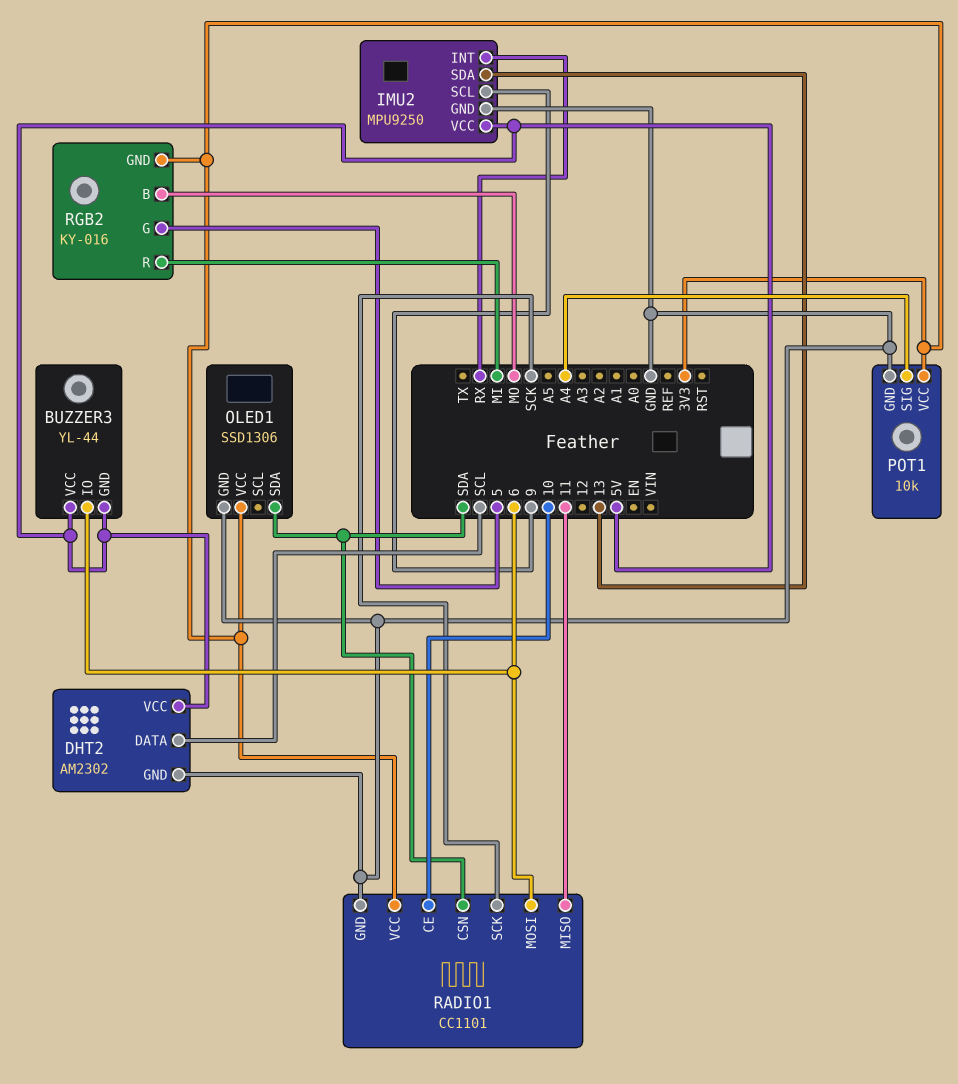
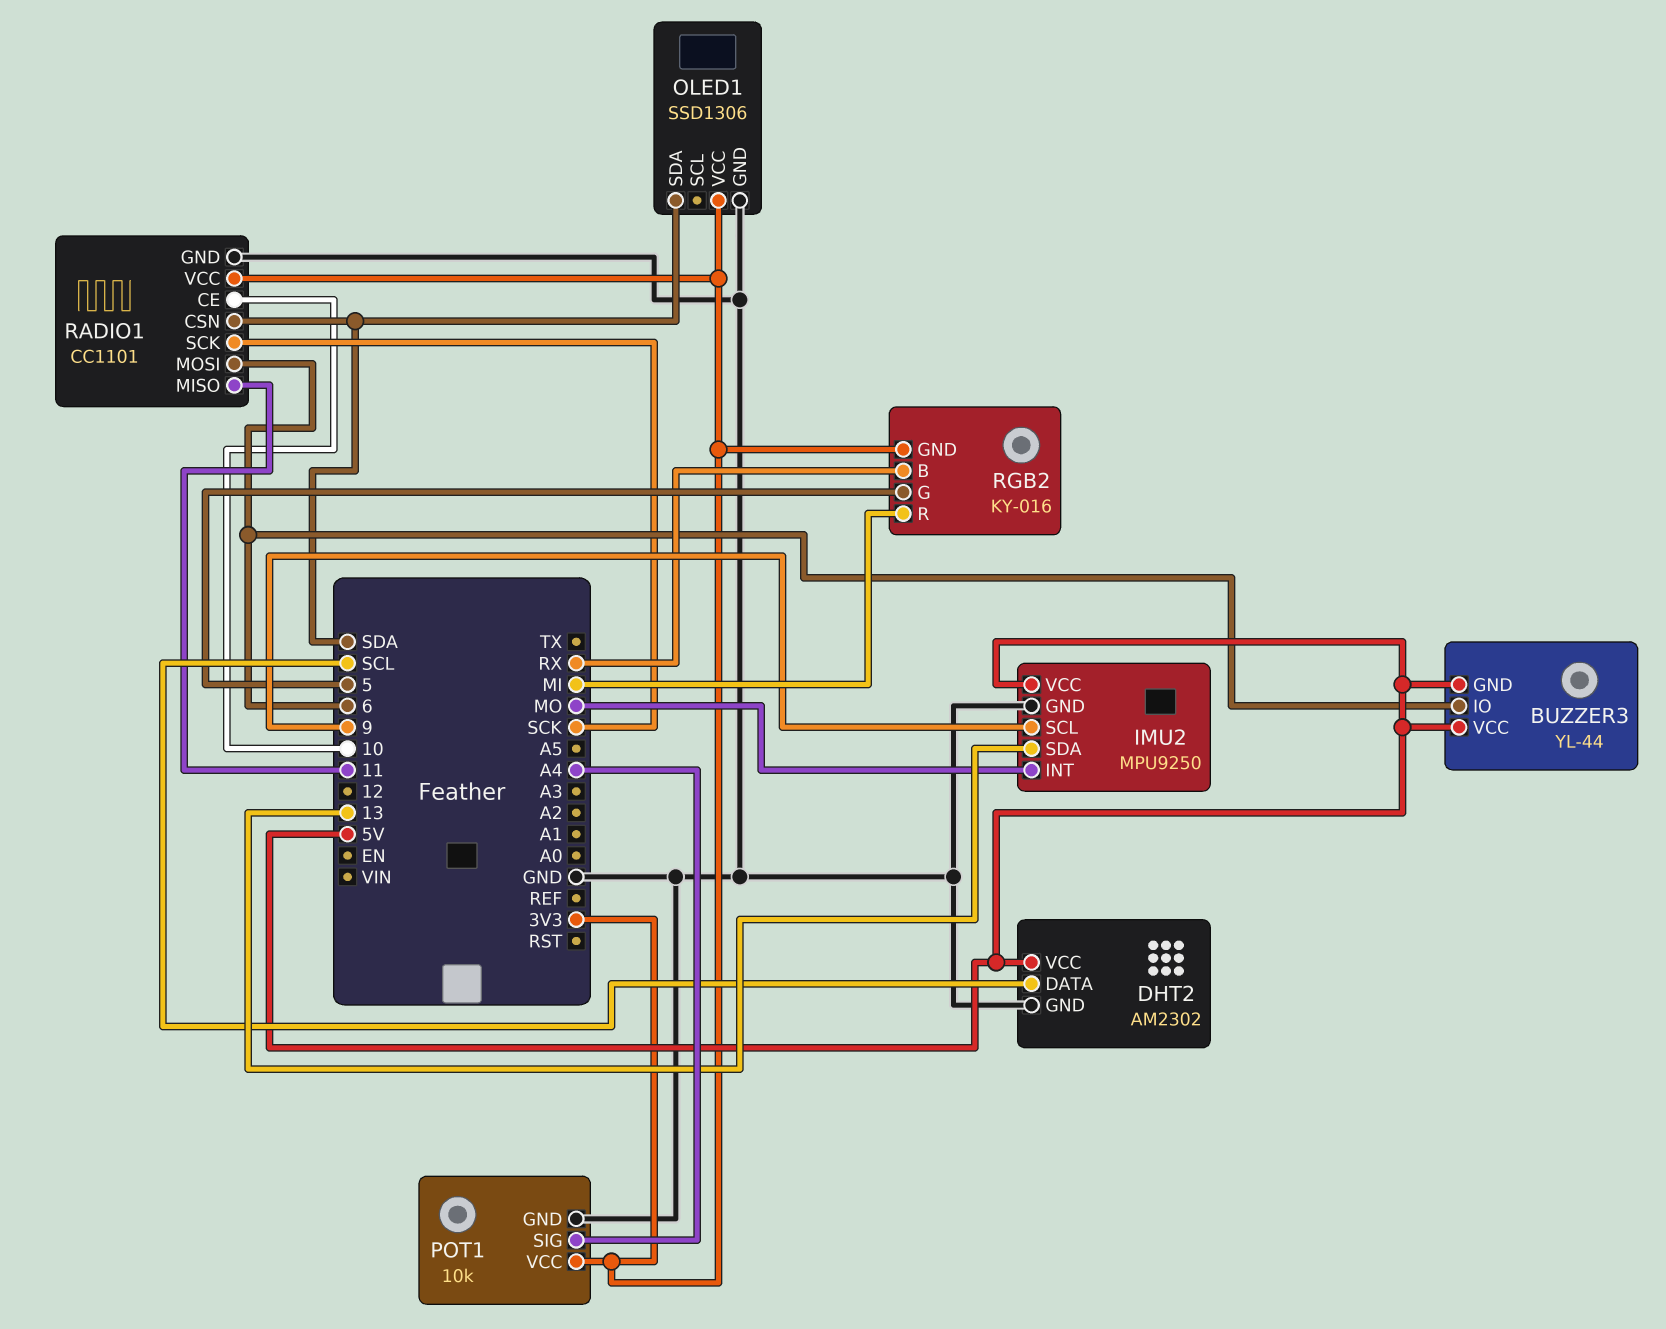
IMU2 pin INT: RX -> MO
RGB2 pin B: MO -> RX

